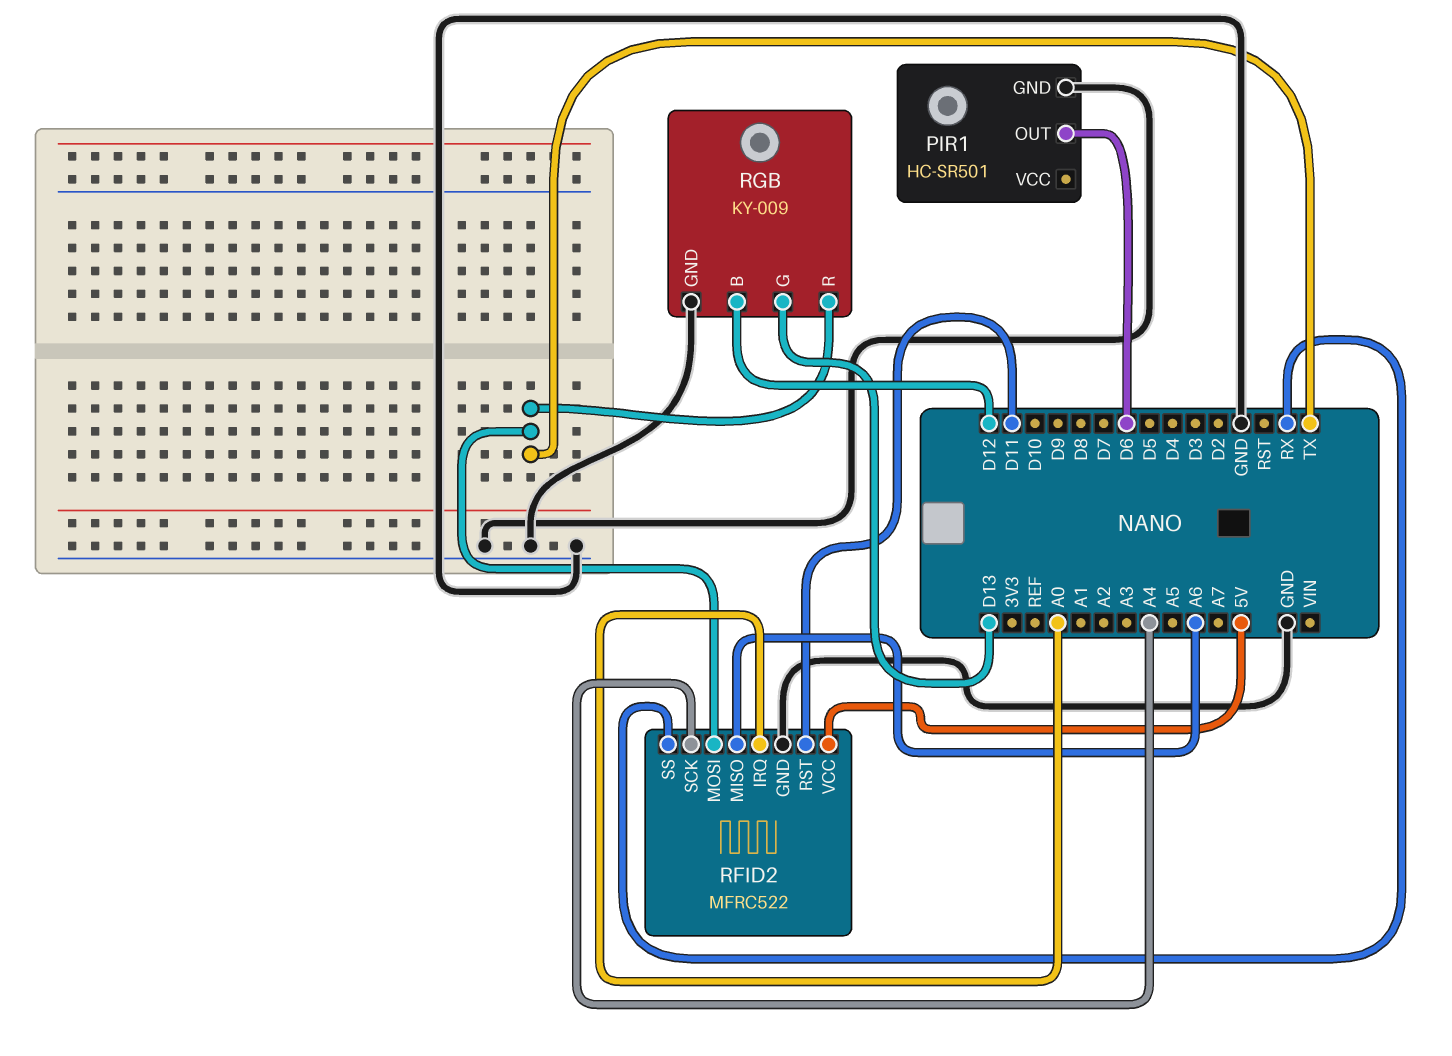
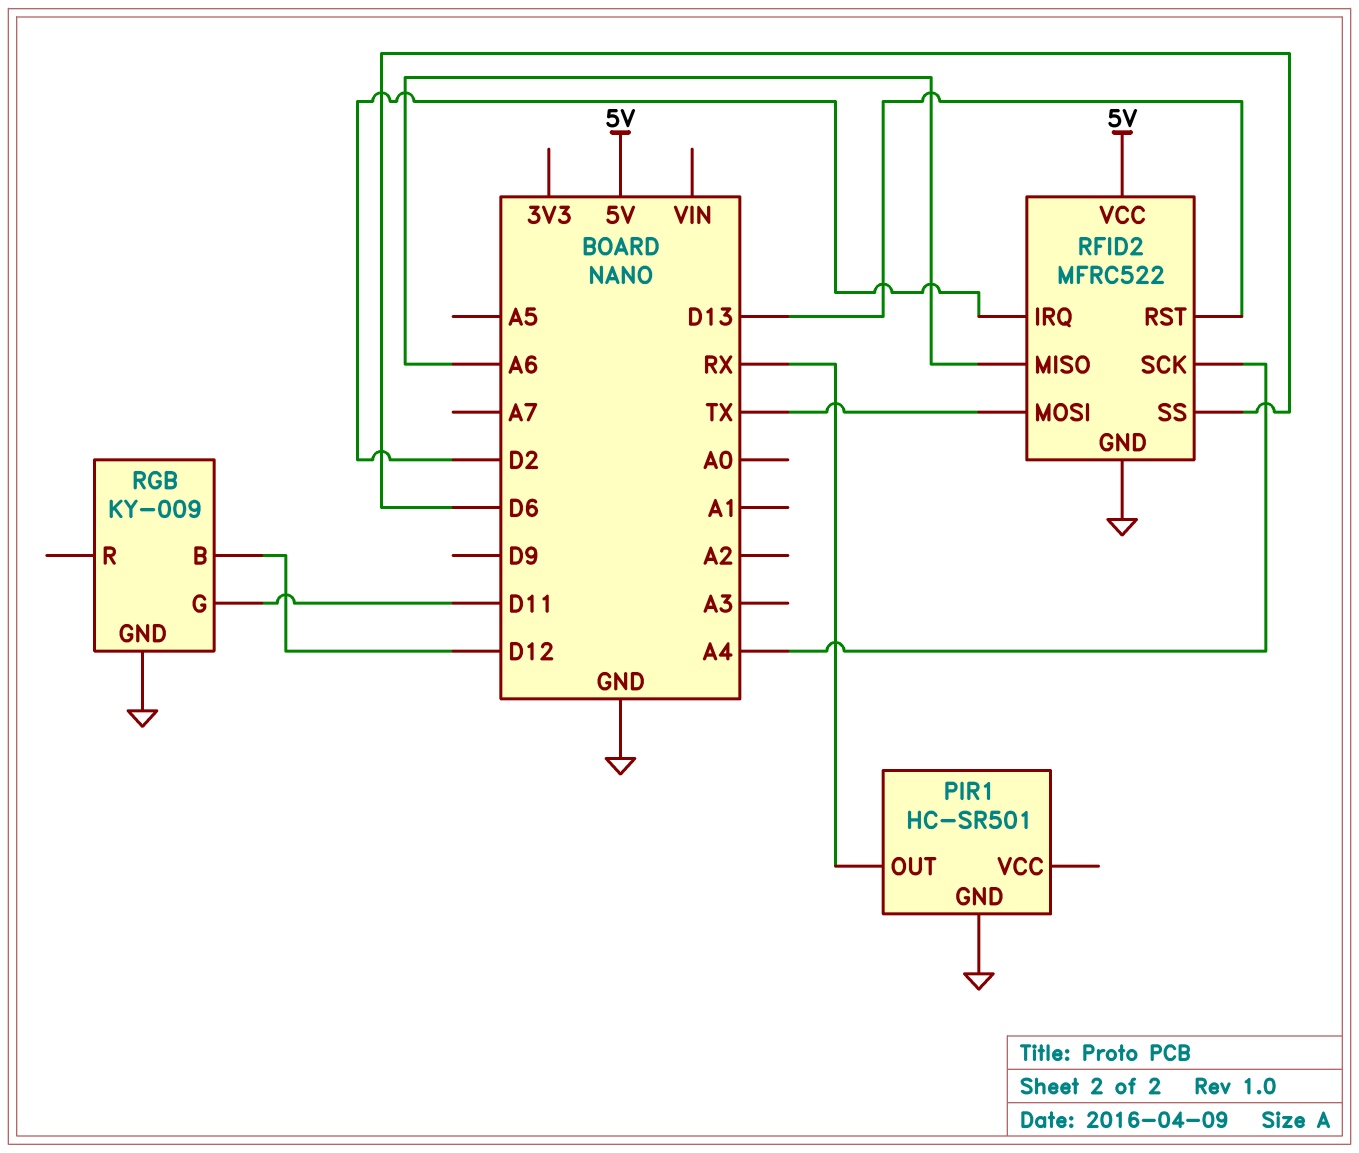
PIR1 pin OUT: D6 -> RX
RFID2 pin IRQ: A0 -> D2
RFID2 pin RST: D11 -> D13
RFID2 pin SS: RX -> D6
RGB pin G: D13 -> D11
RGB pin R: TX -> none

